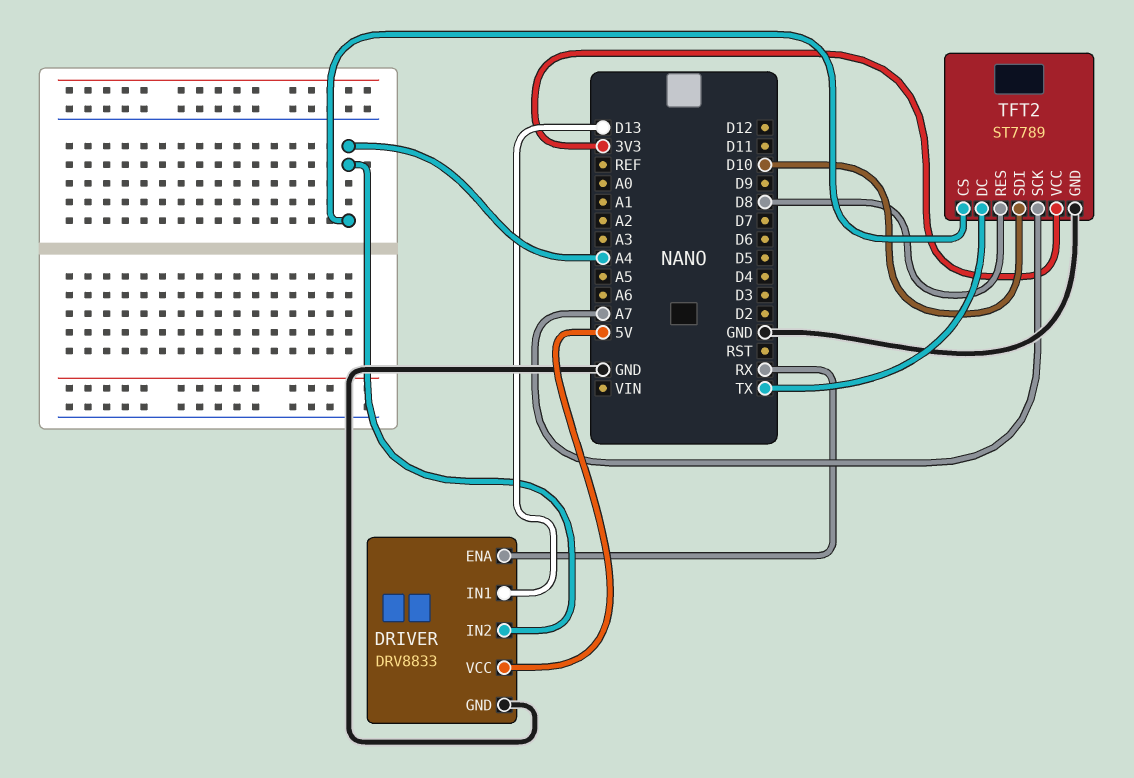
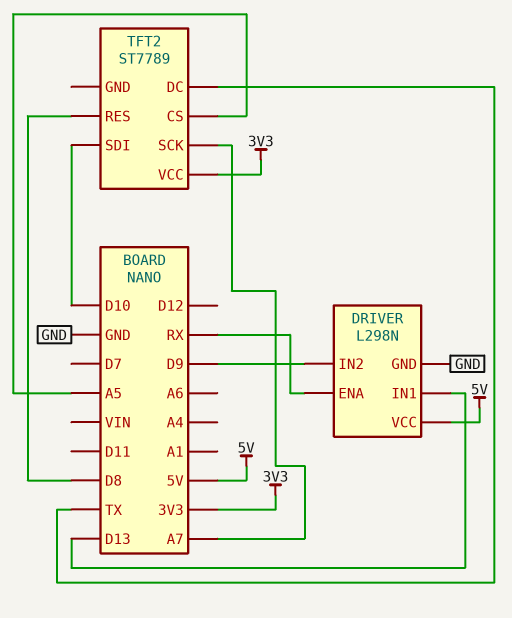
DRIVER: DRV8833 -> L298N
DRIVER pin IN2: A4 -> D9
TFT2 pin CS: A4 -> A5
TFT2 pin GND: GND -> none

